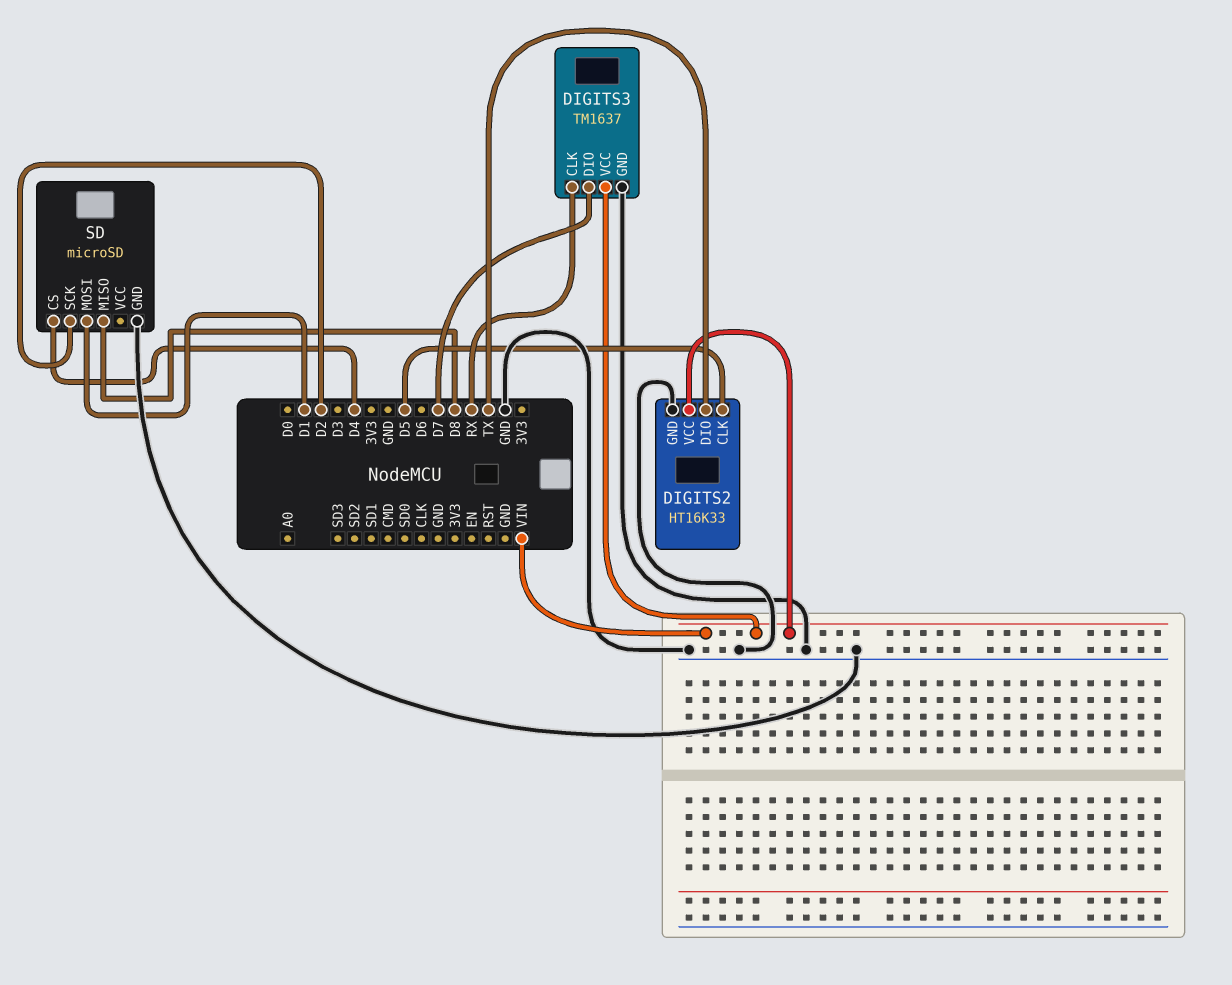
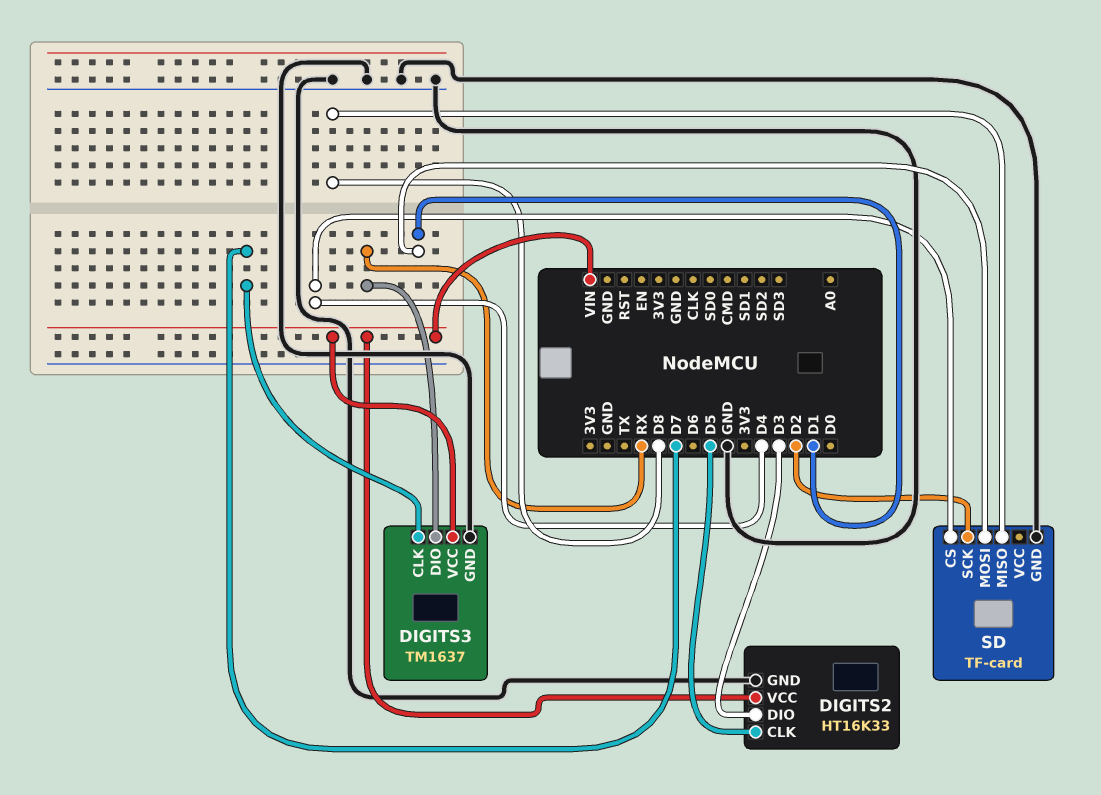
DIGITS2 pin DIO: TX -> D3
DIGITS3 pin CLK: RX -> D7
DIGITS3 pin DIO: D7 -> RX
SD: microSD -> TF-card

